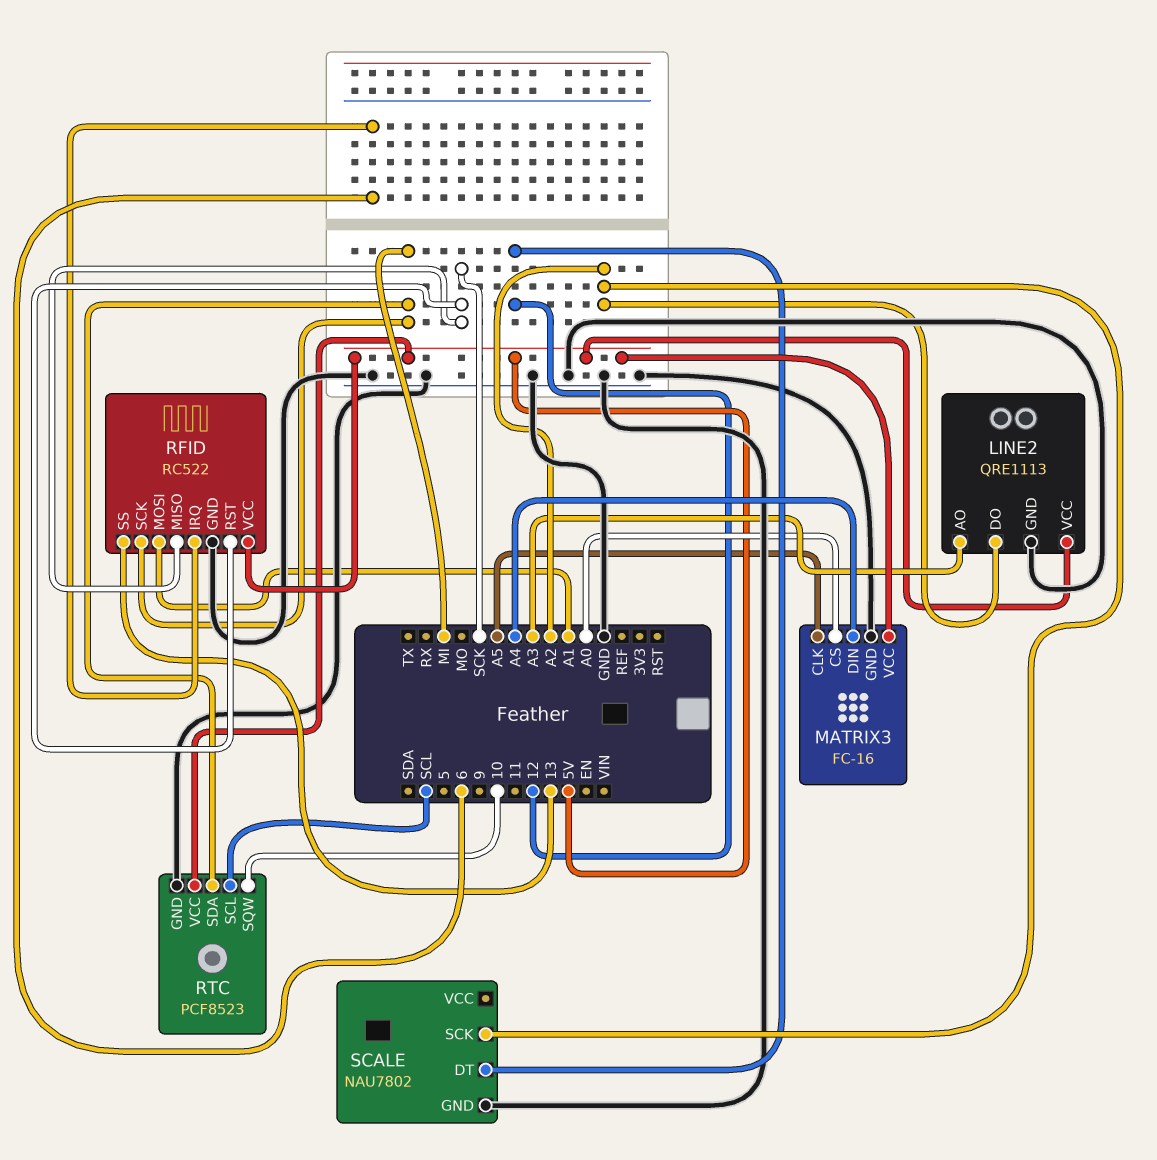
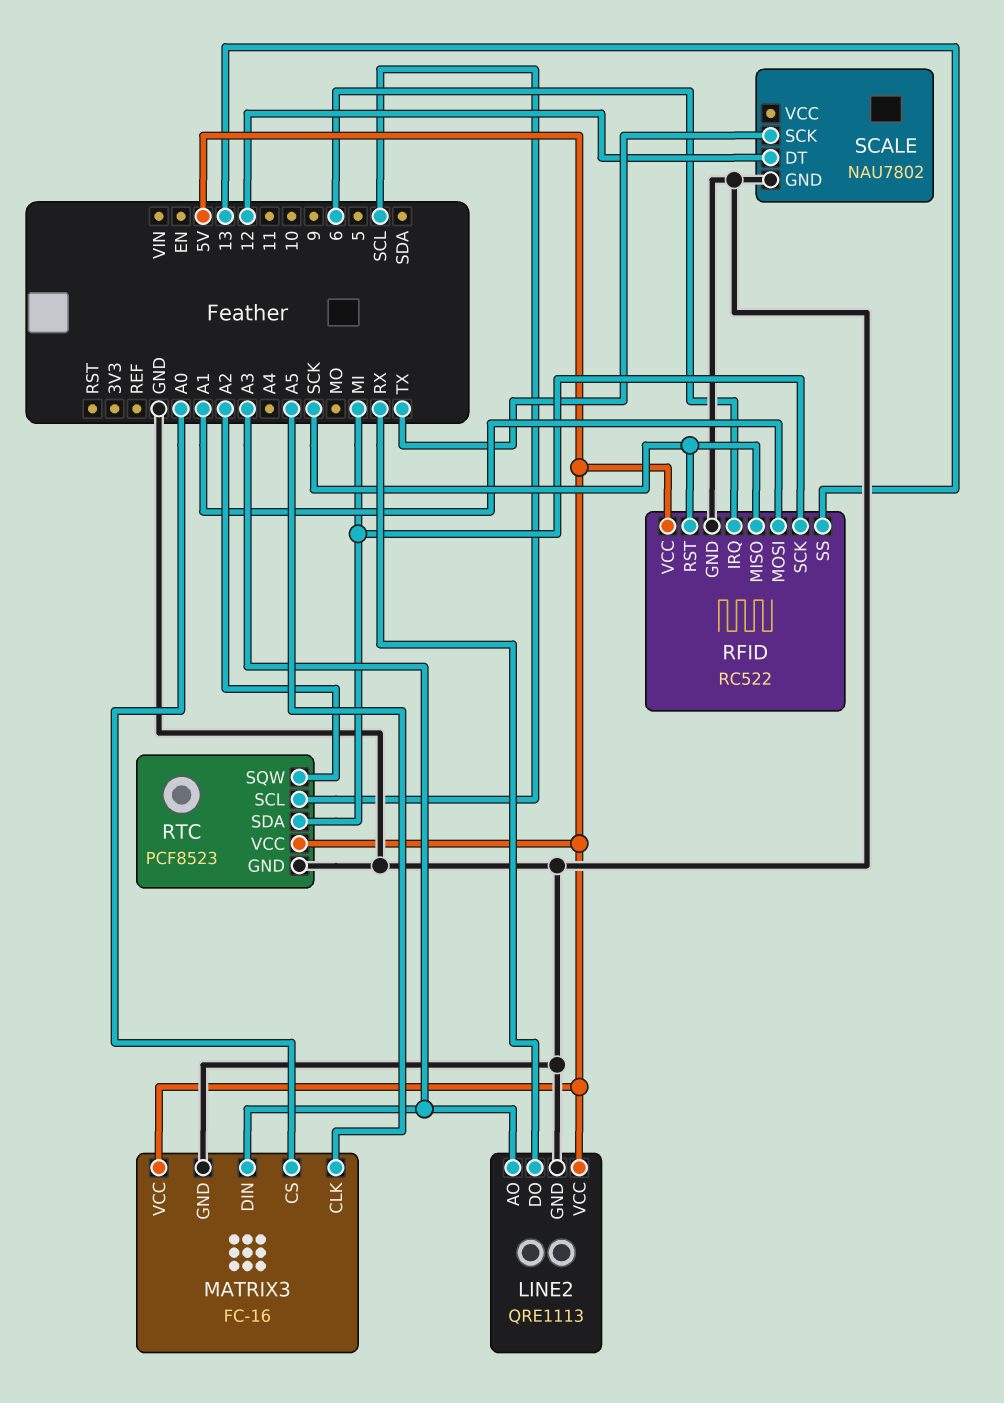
LINE2 pin DO: A2 -> RX
MATRIX3 pin DIN: A4 -> A3
RTC pin SQW: 10 -> A2
SCALE pin SCK: A2 -> TX

